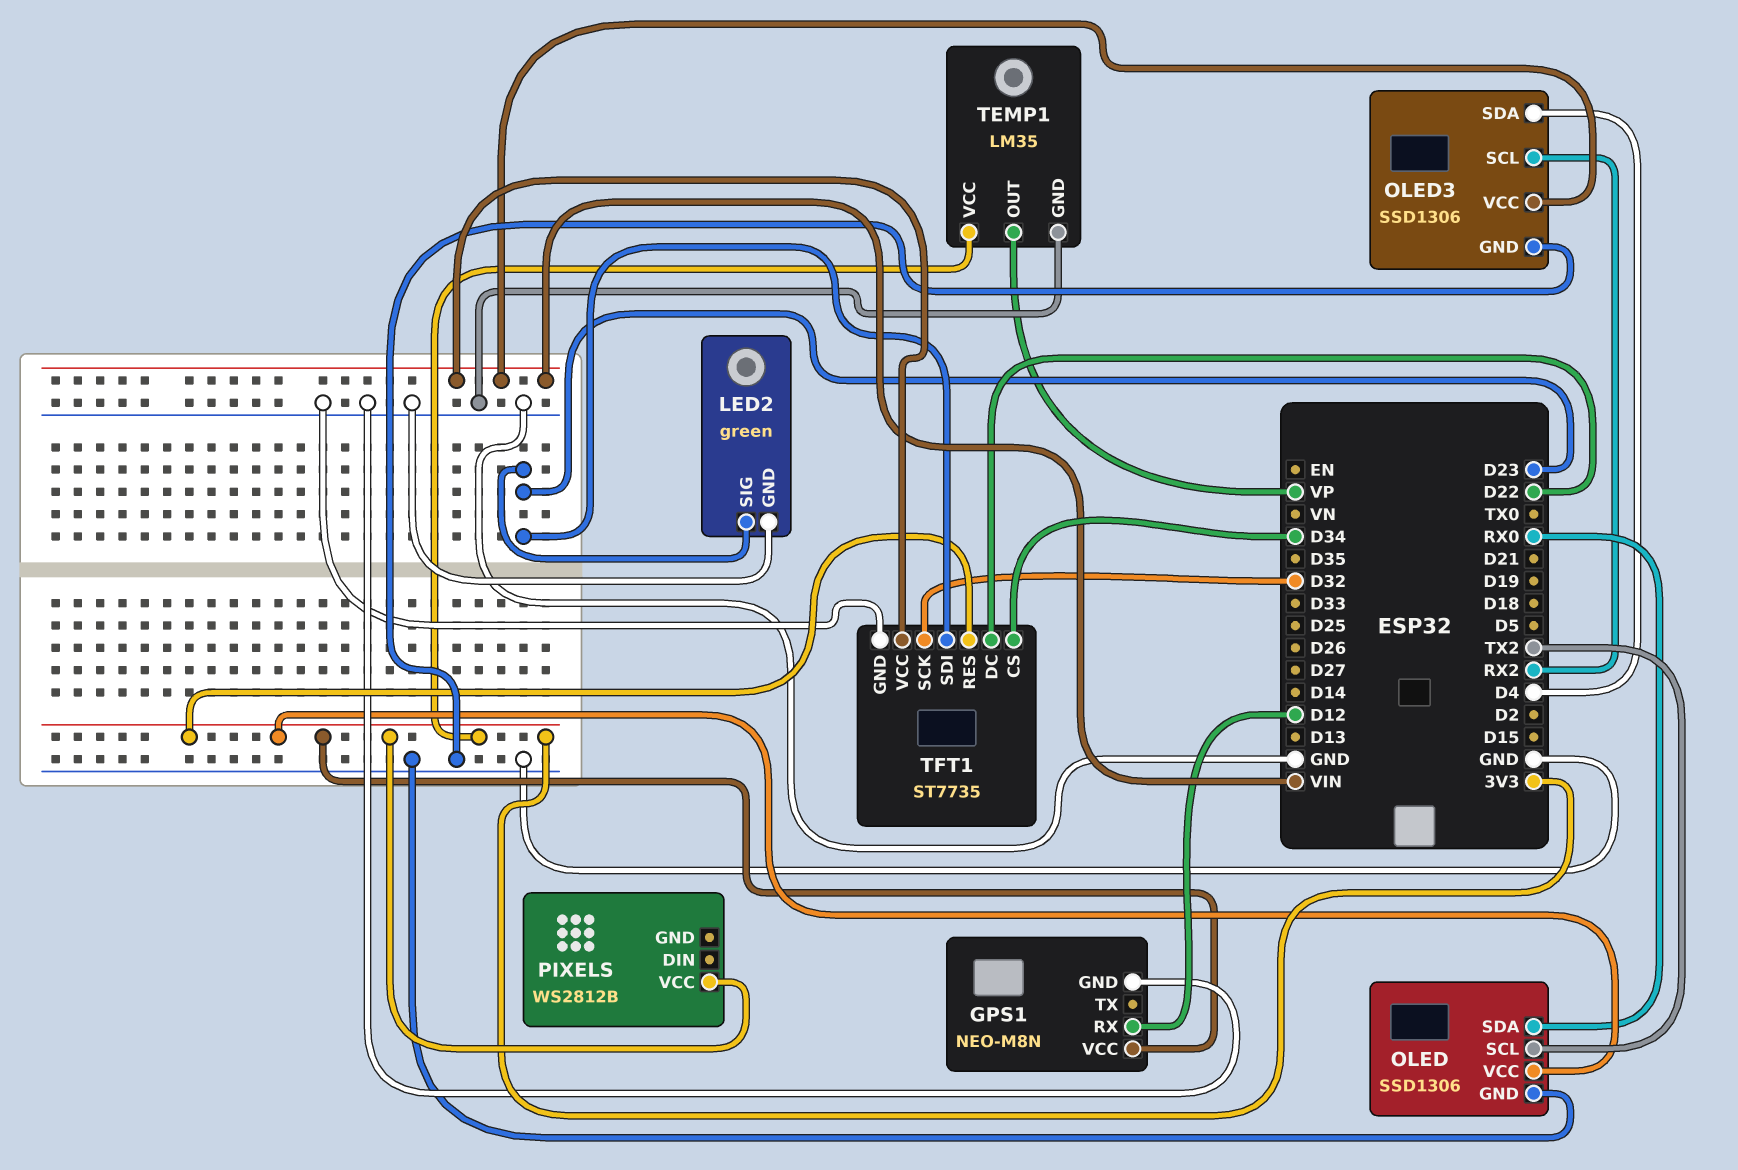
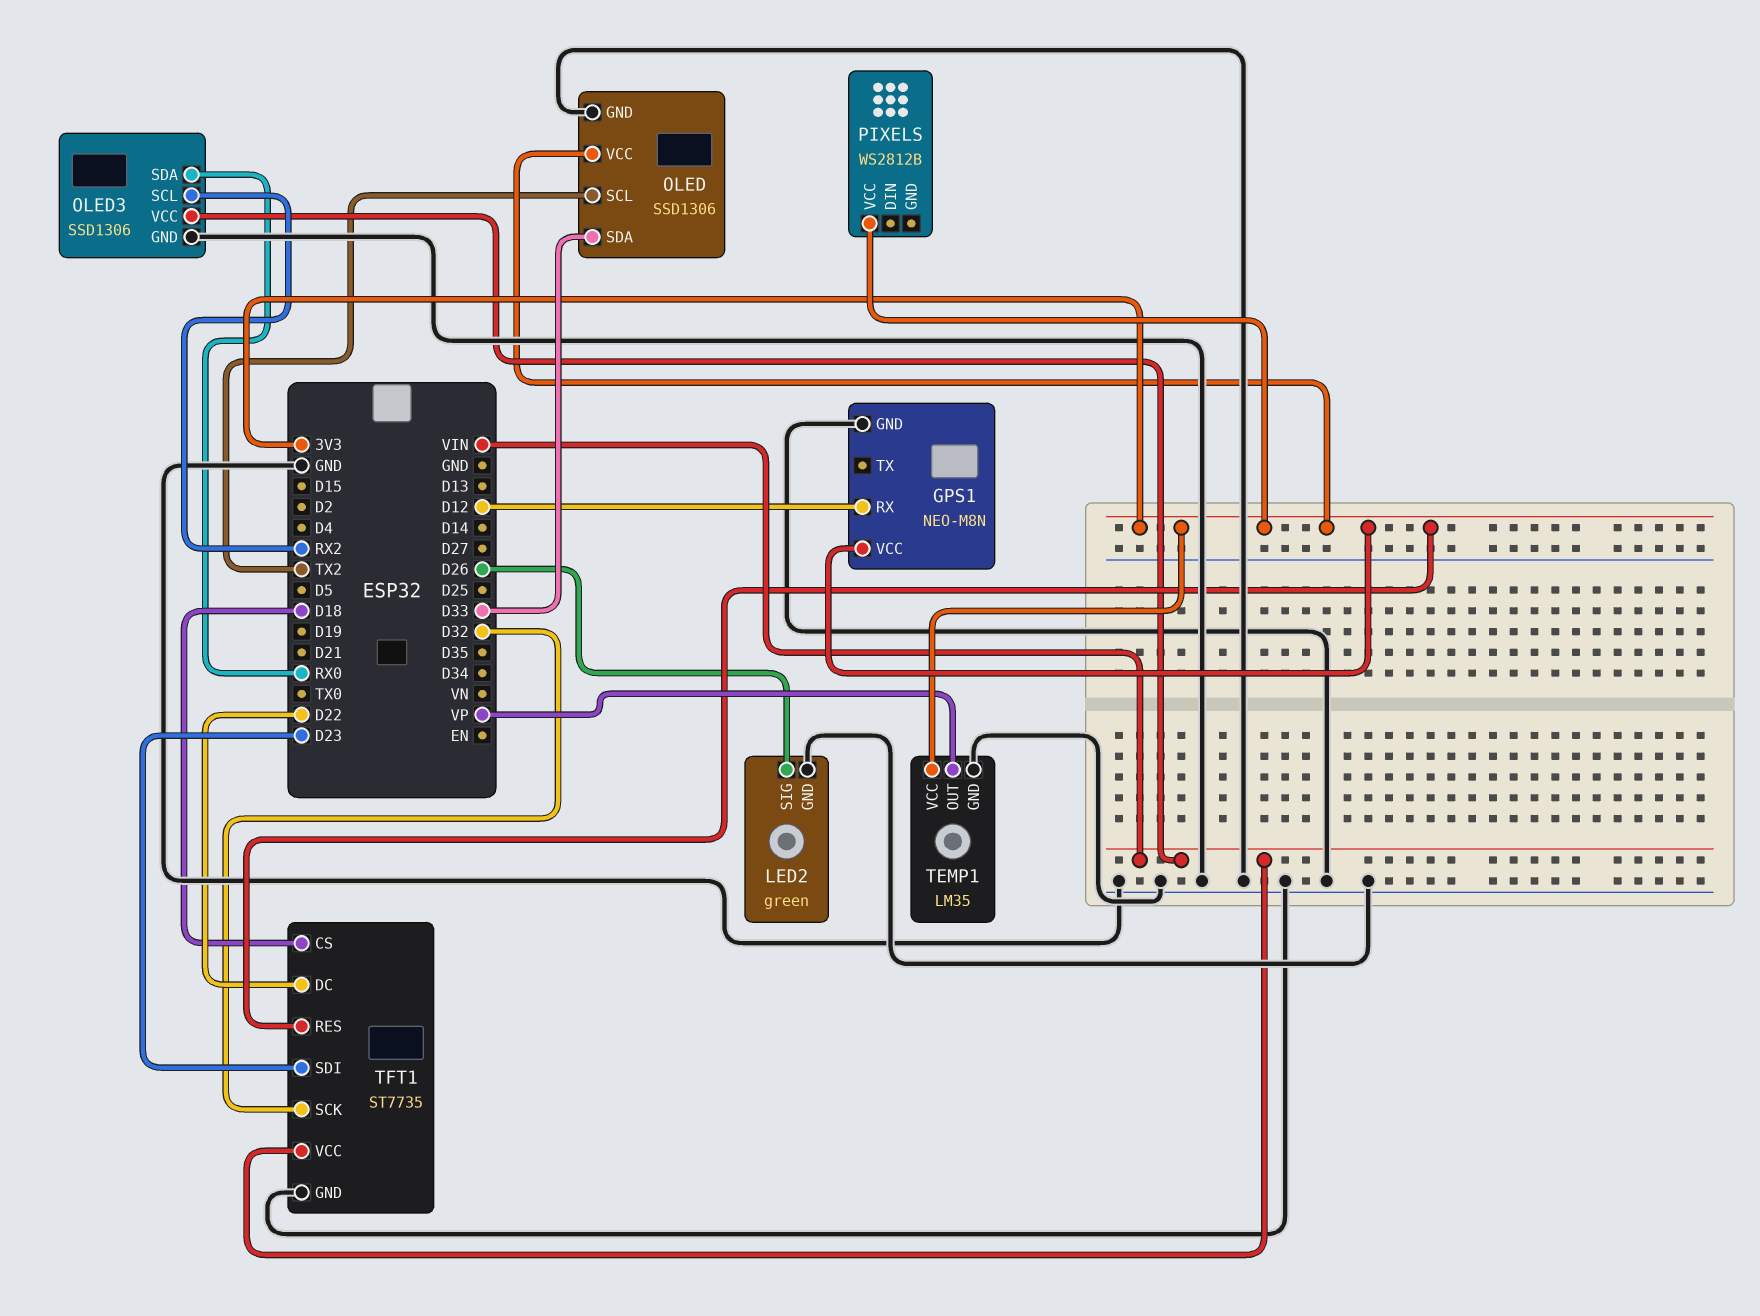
LED2 pin SIG: D23 -> D26
OLED pin SDA: RX0 -> D33
OLED3 pin SDA: D4 -> RX0
TFT1 pin CS: D34 -> D18

